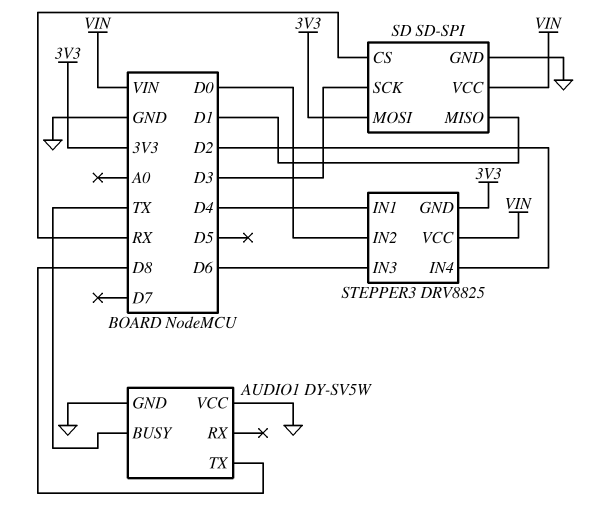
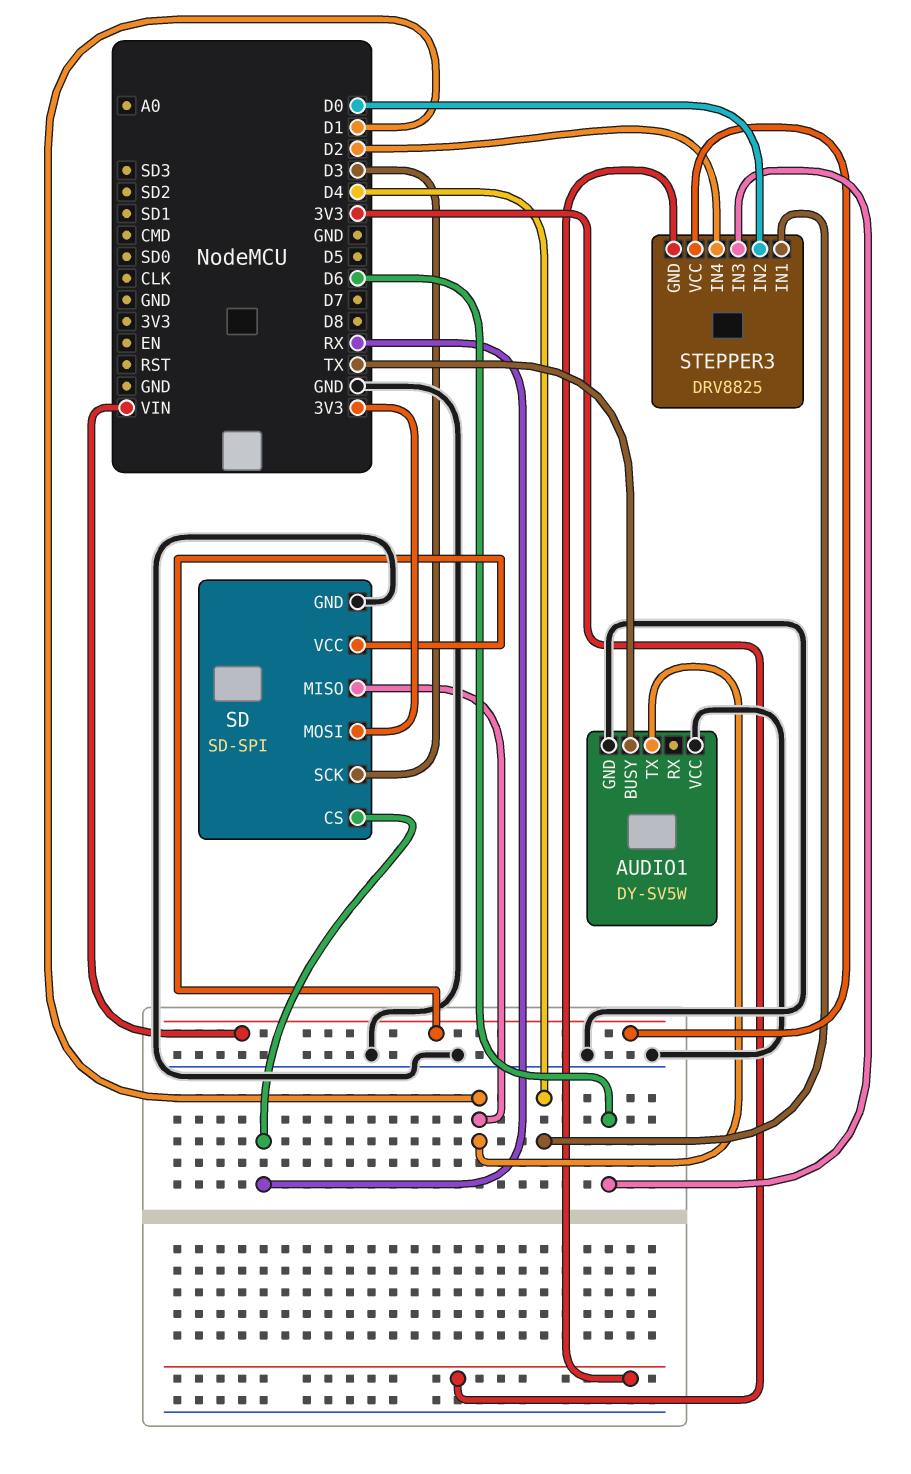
AUDIO1 pin TX: D8 -> D1

